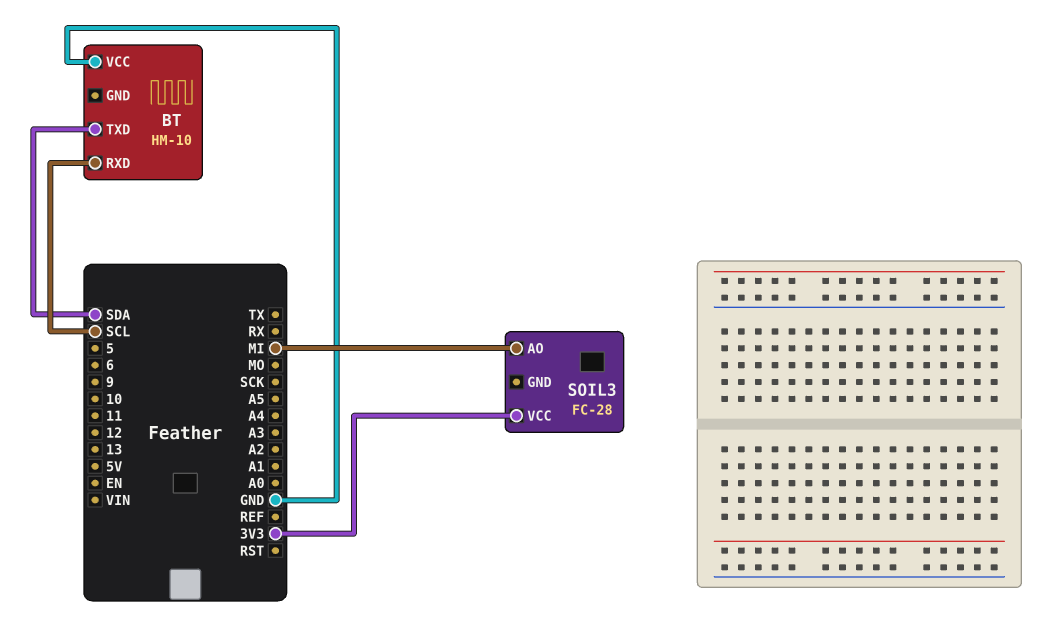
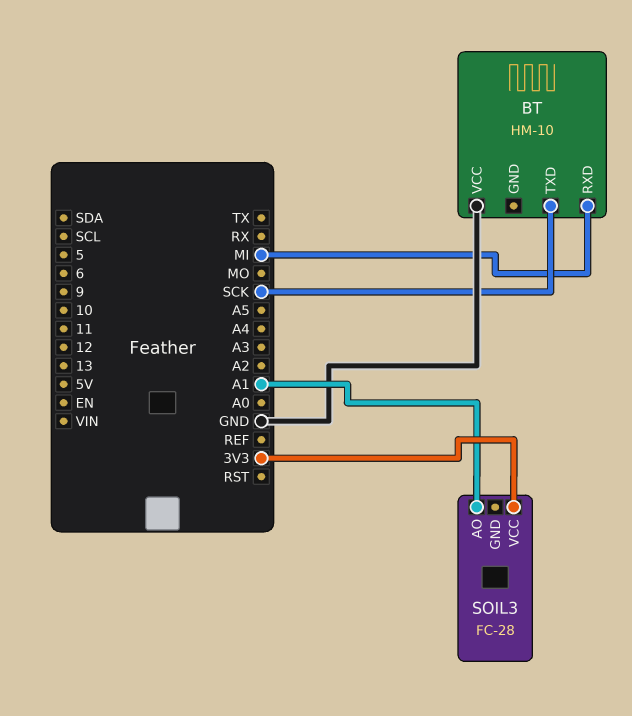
BT pin RXD: SCL -> MI
BT pin TXD: SDA -> SCK
SOIL3 pin AO: MI -> A1

